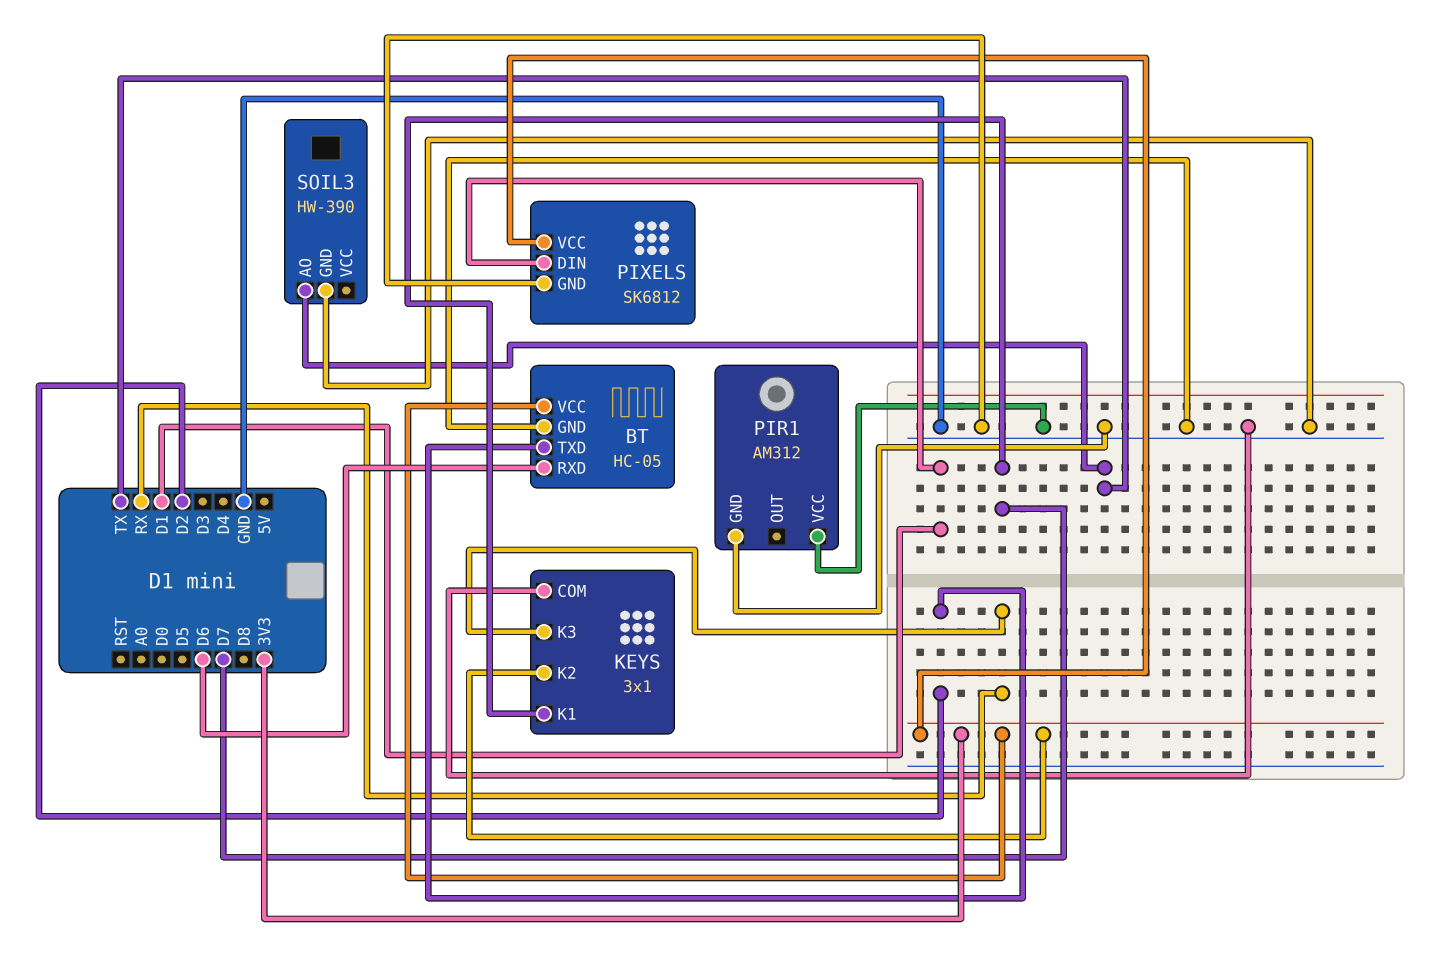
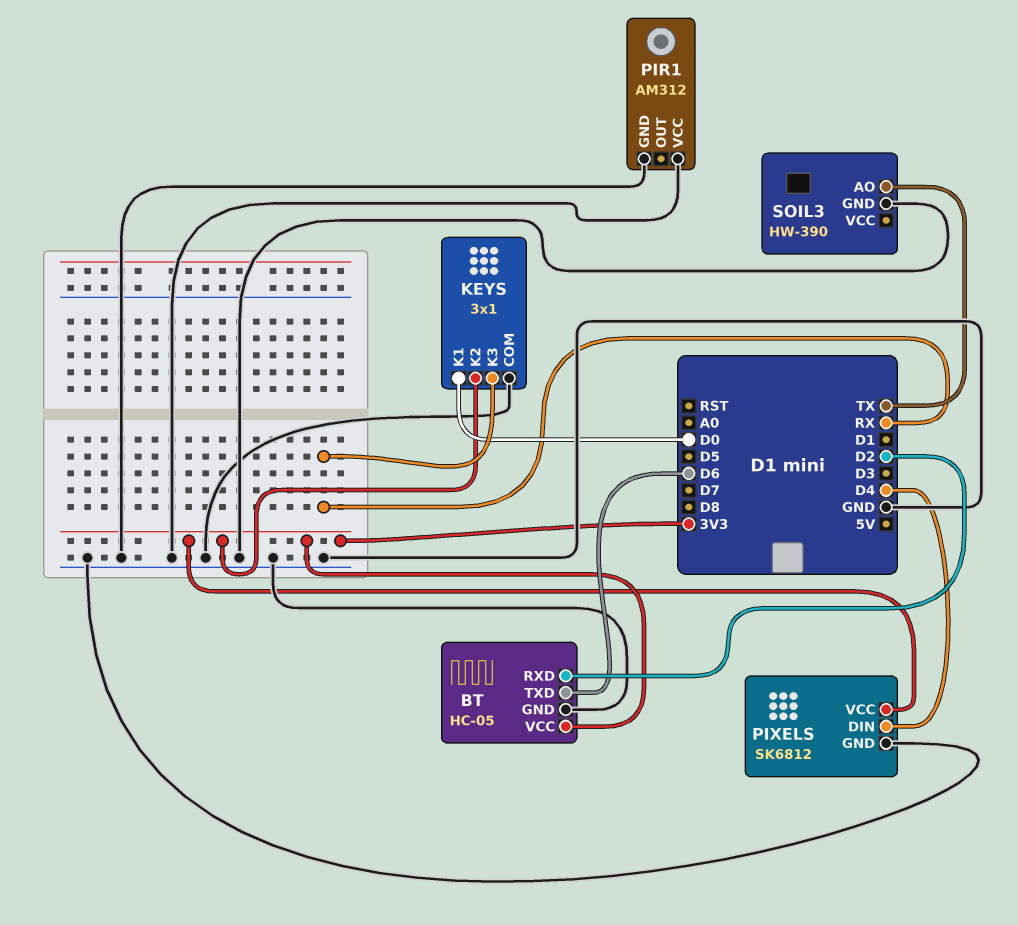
BT pin RXD: D6 -> D2
BT pin TXD: D2 -> D6
KEYS pin K1: D7 -> D0
PIXELS pin DIN: D1 -> D4

